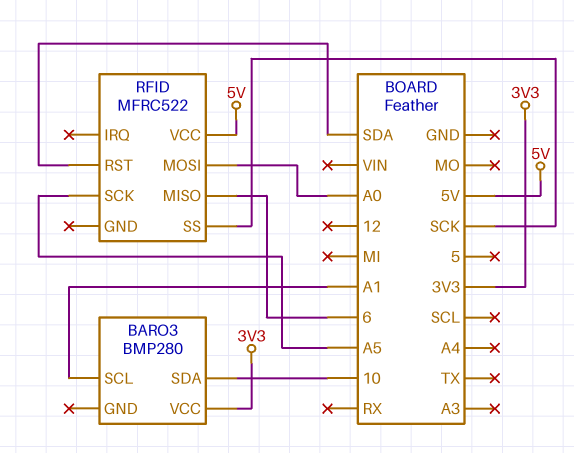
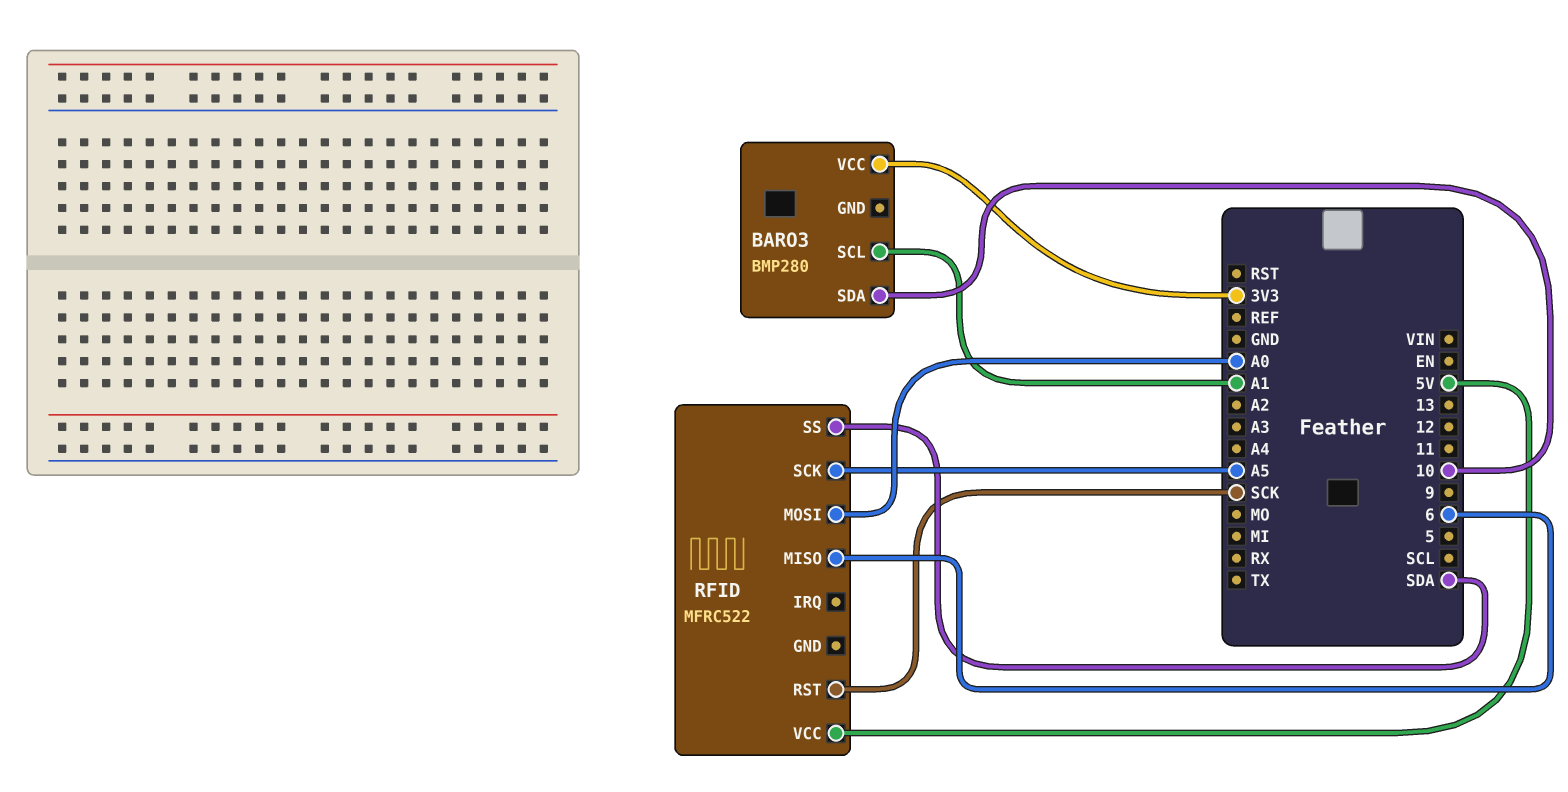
RFID pin RST: SDA -> SCK
RFID pin SS: SCK -> SDA

